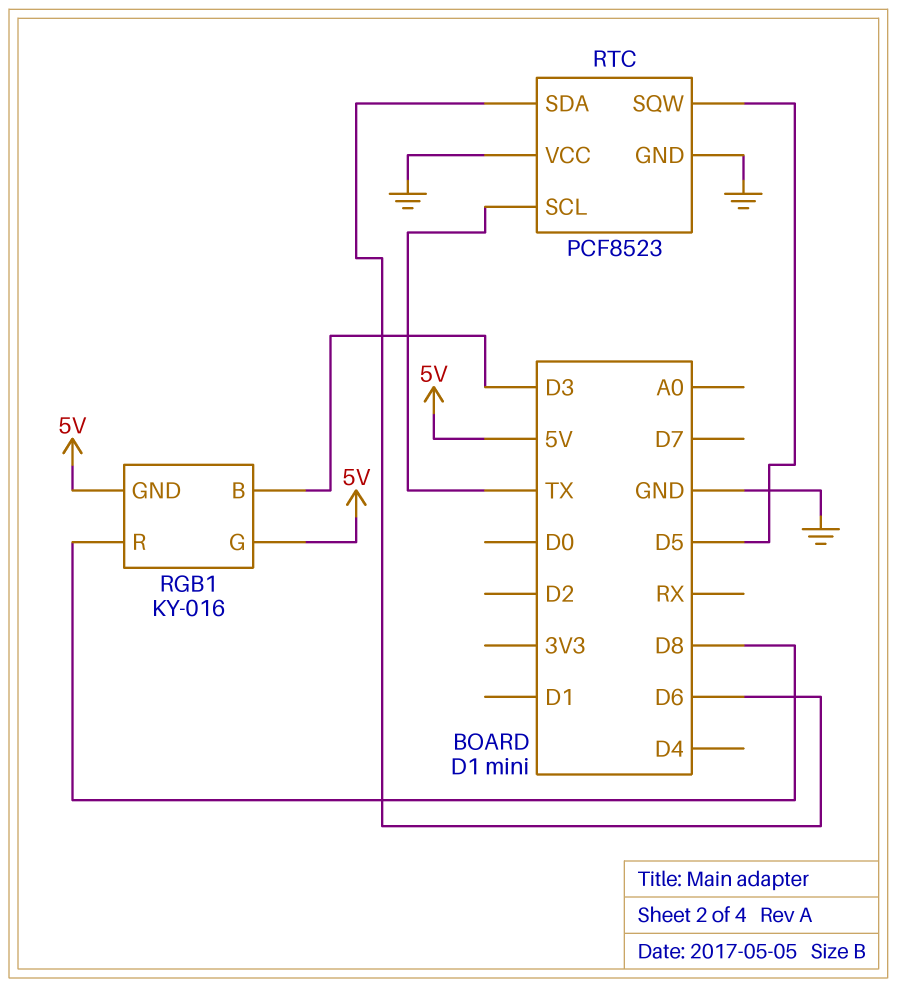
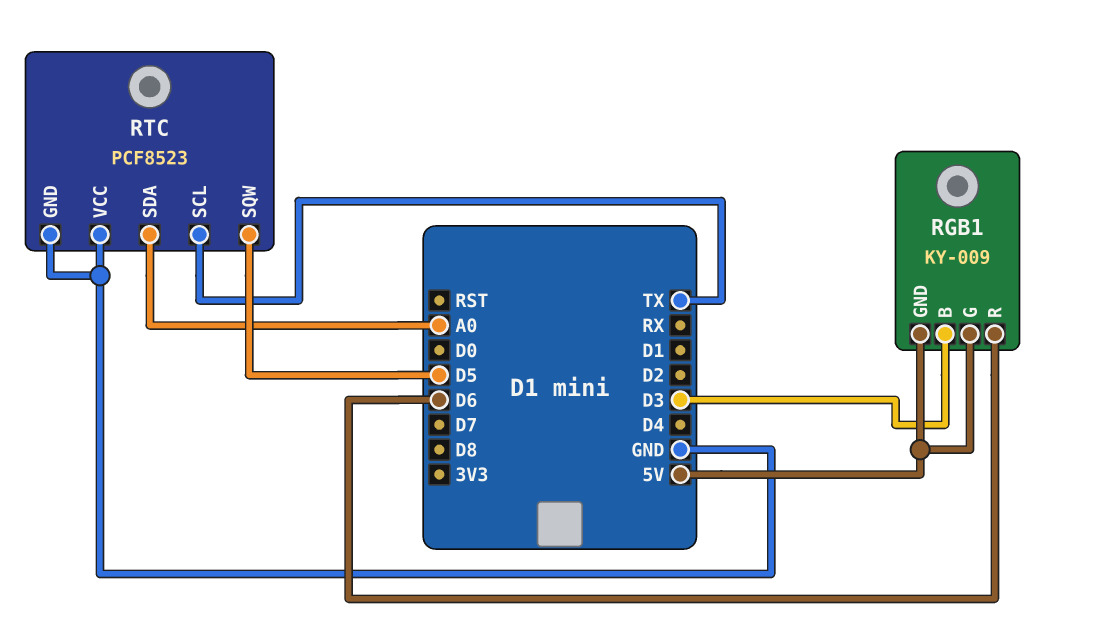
RGB1: KY-016 -> KY-009
RGB1 pin R: D8 -> D6
RTC pin SDA: D6 -> A0

